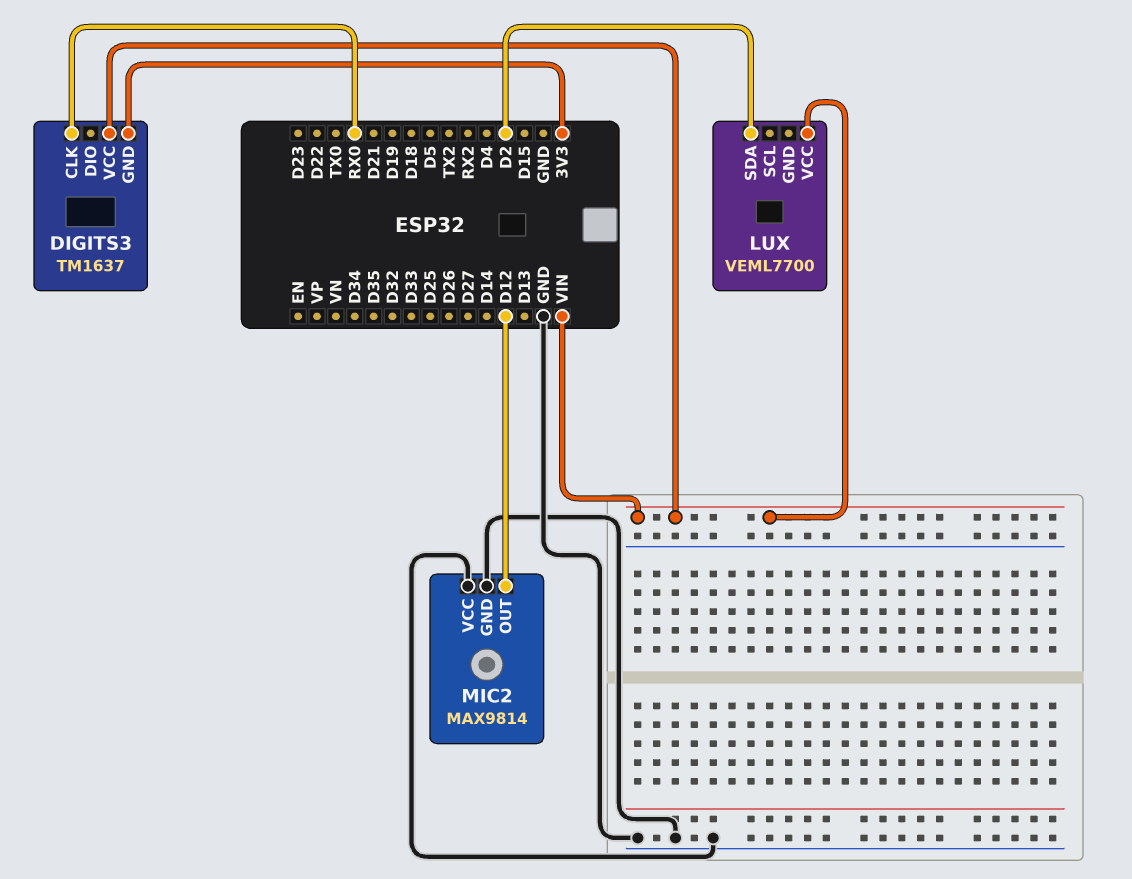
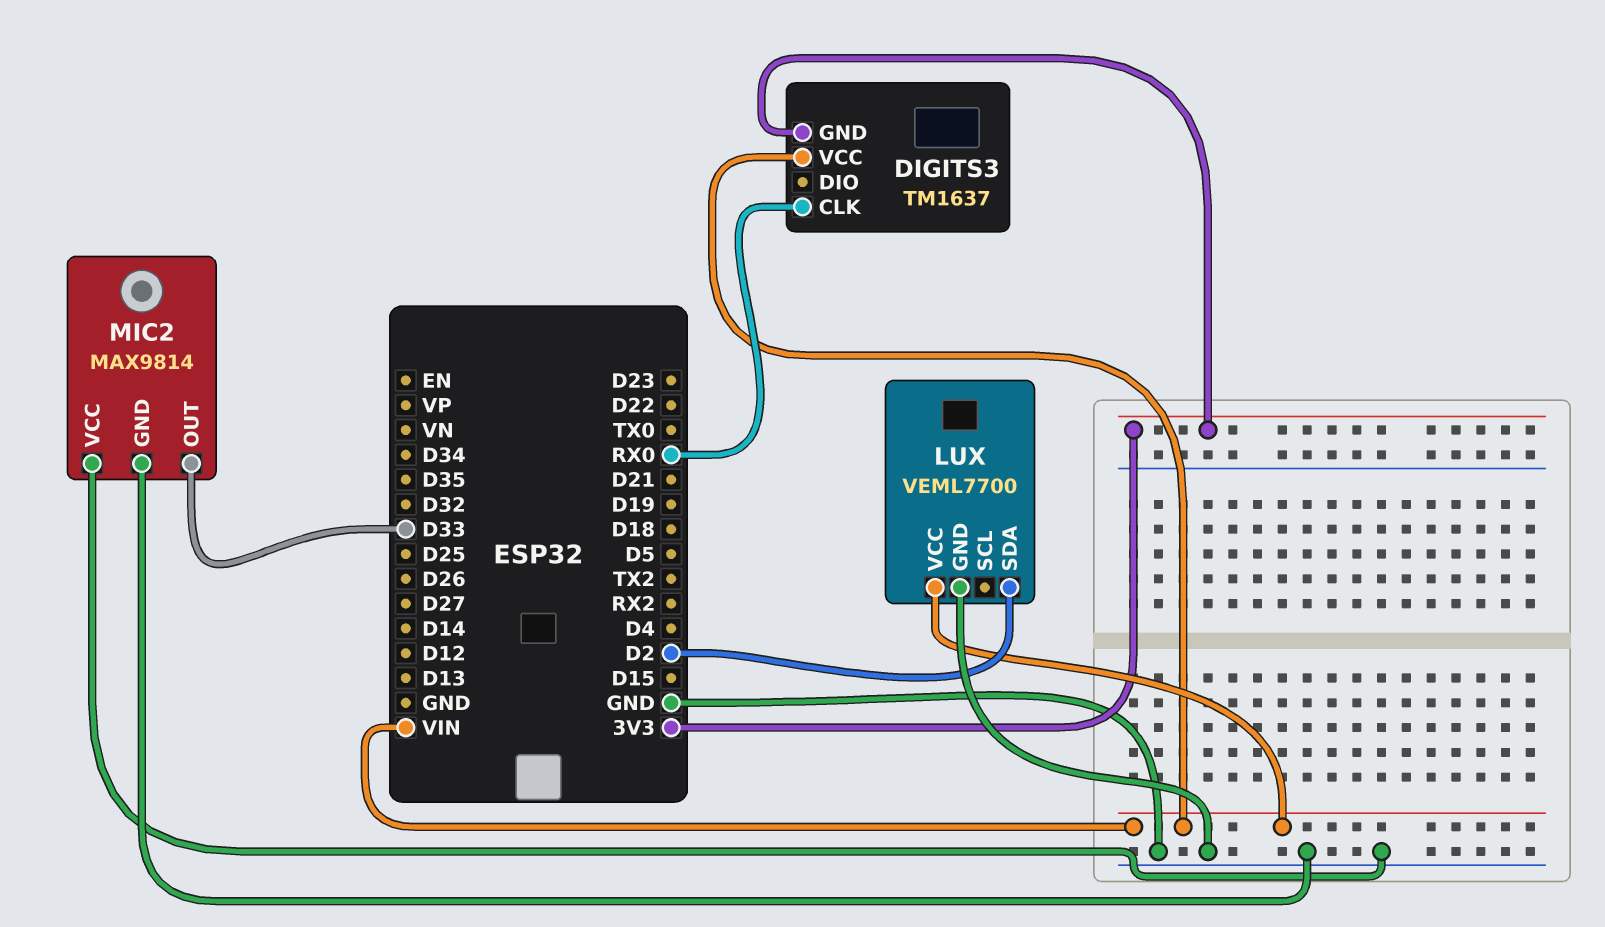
LUX pin GND: none -> GND
MIC2 pin OUT: D12 -> D33

